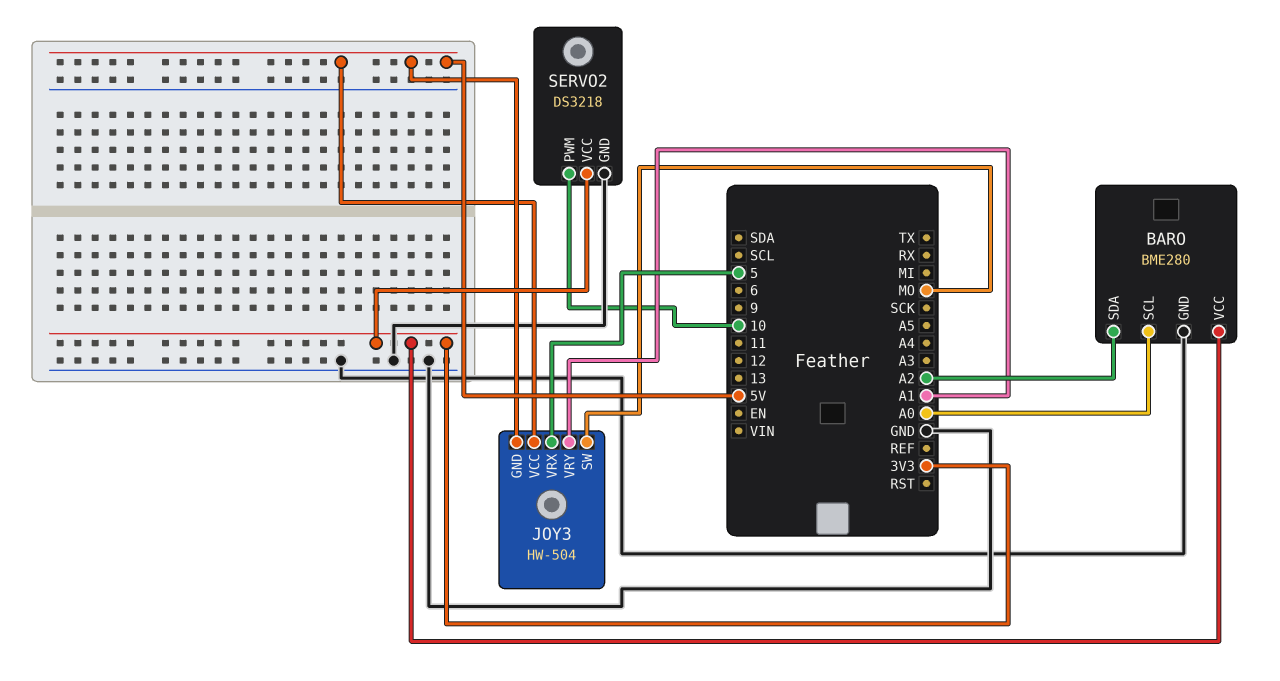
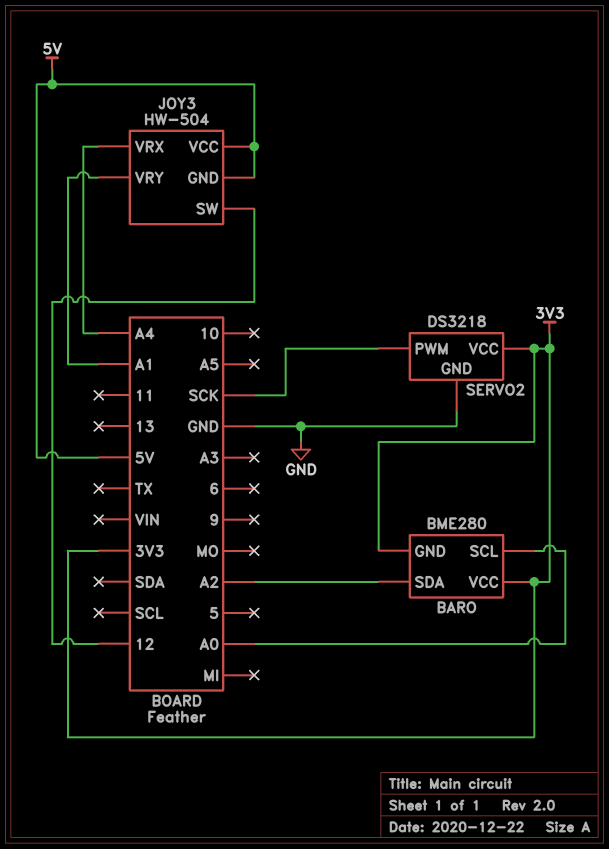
BARO pin GND: GND -> 3V3
JOY3 pin SW: MO -> 12
JOY3 pin VRX: 5 -> A4
SERVO2 pin PWM: 10 -> SCK

